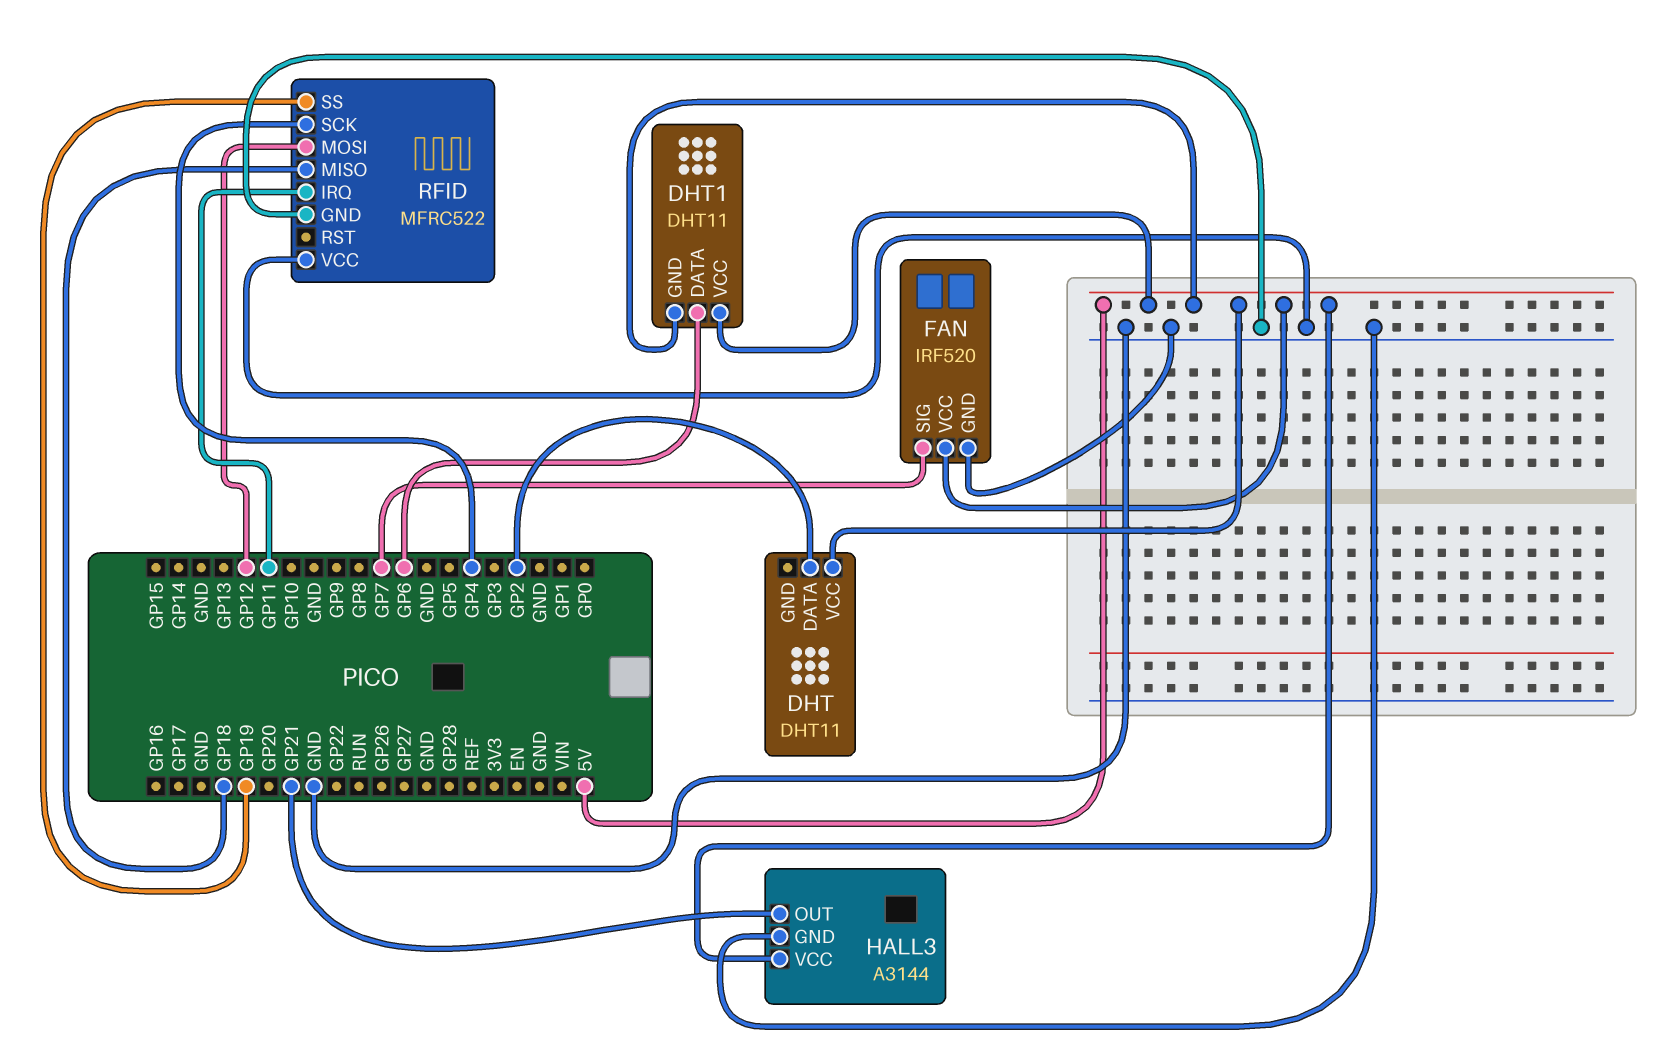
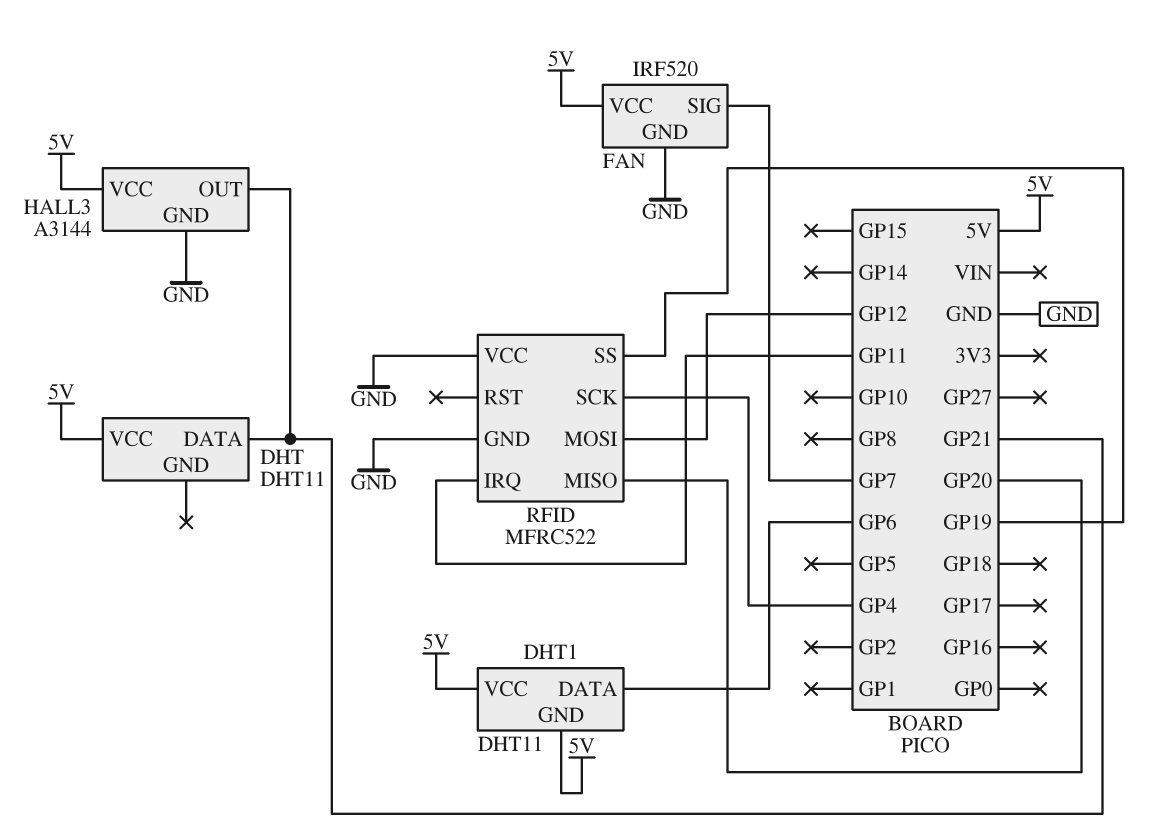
DHT pin DATA: GP2 -> GP21
RFID pin MISO: GP18 -> GP20

